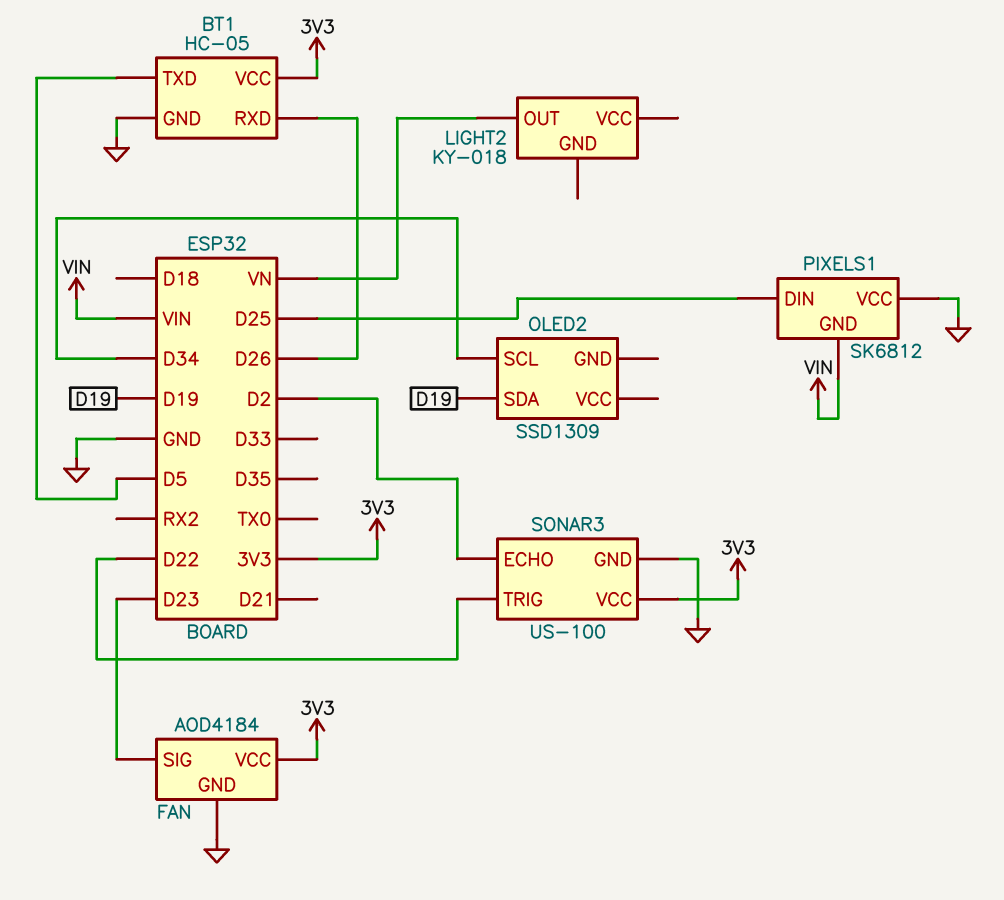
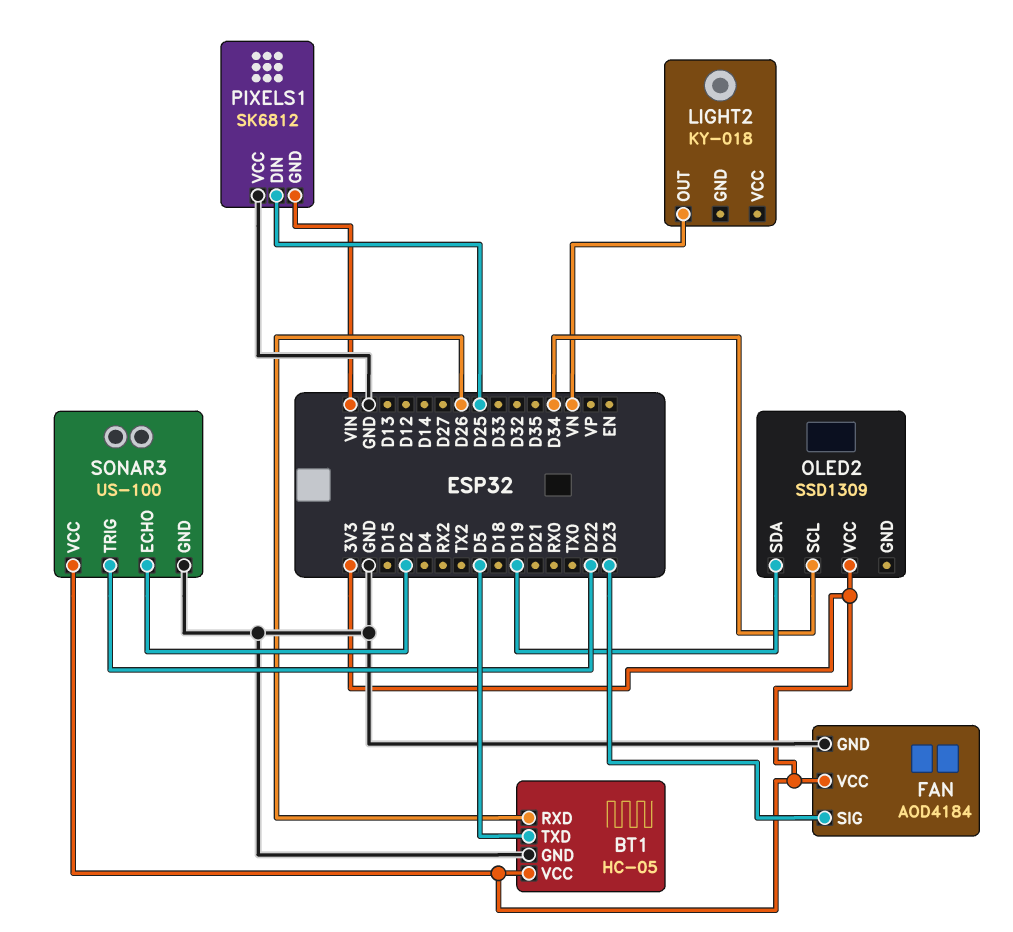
OLED2 pin VCC: none -> 3V3

